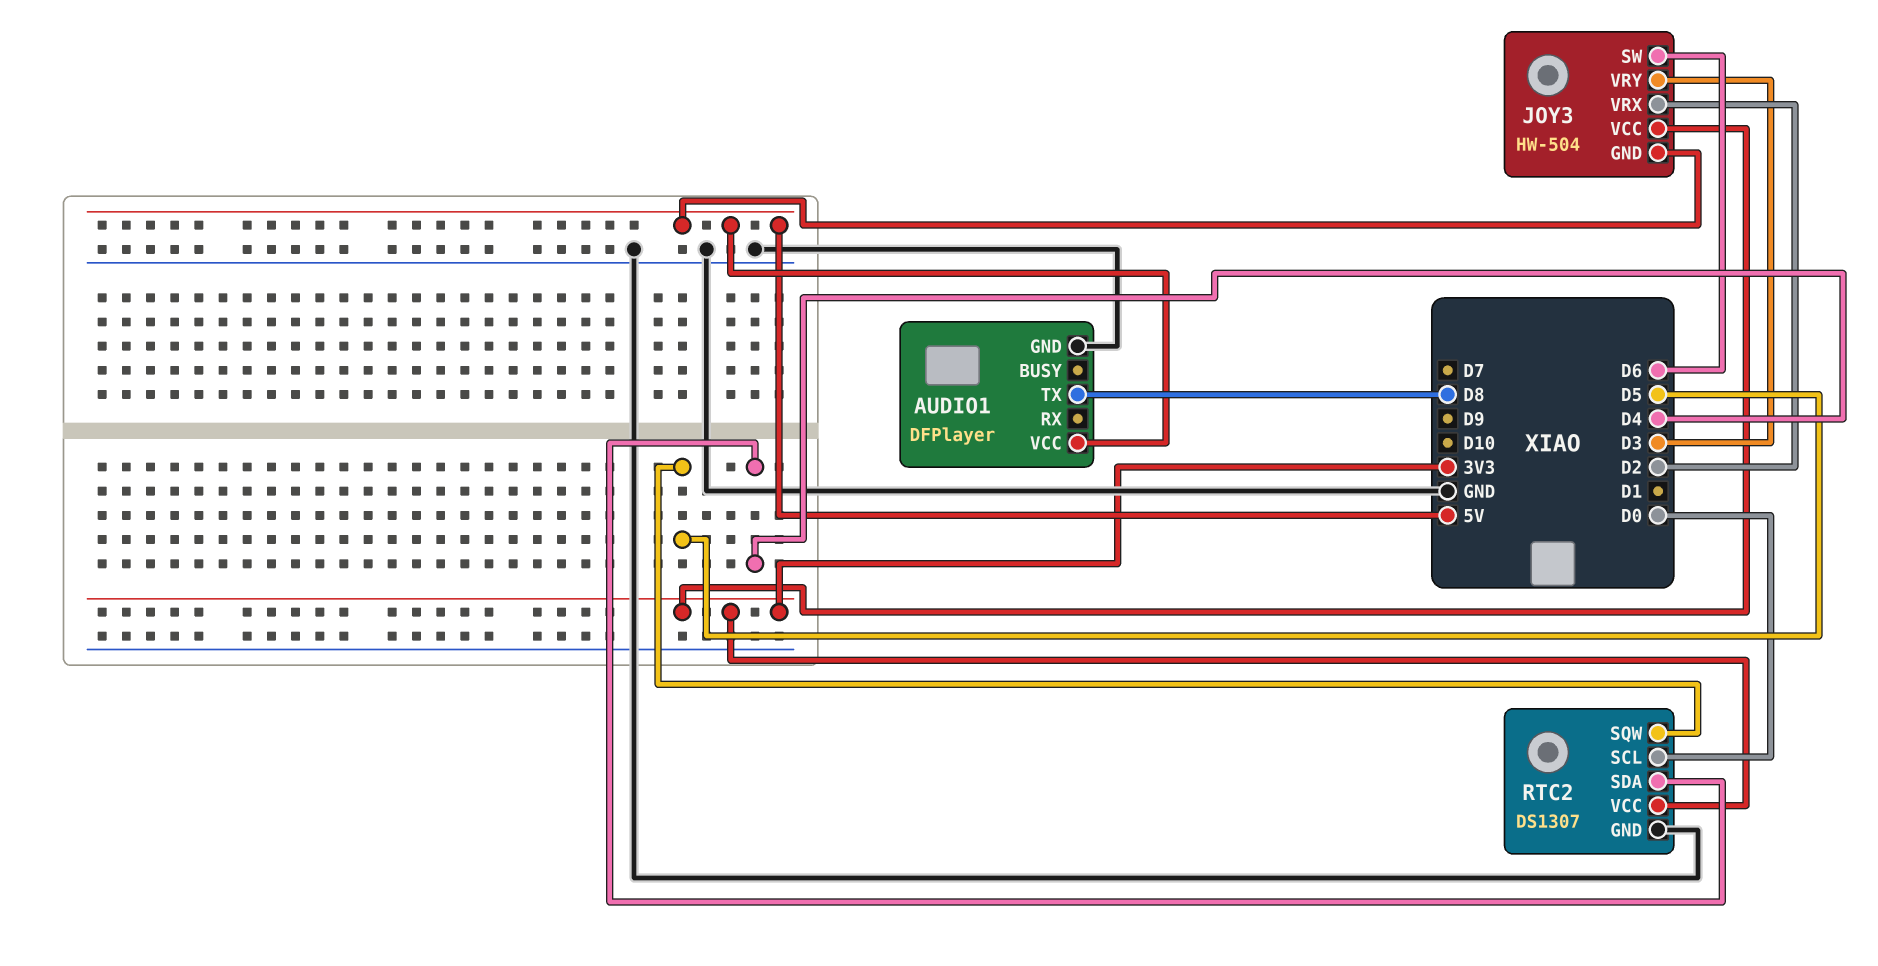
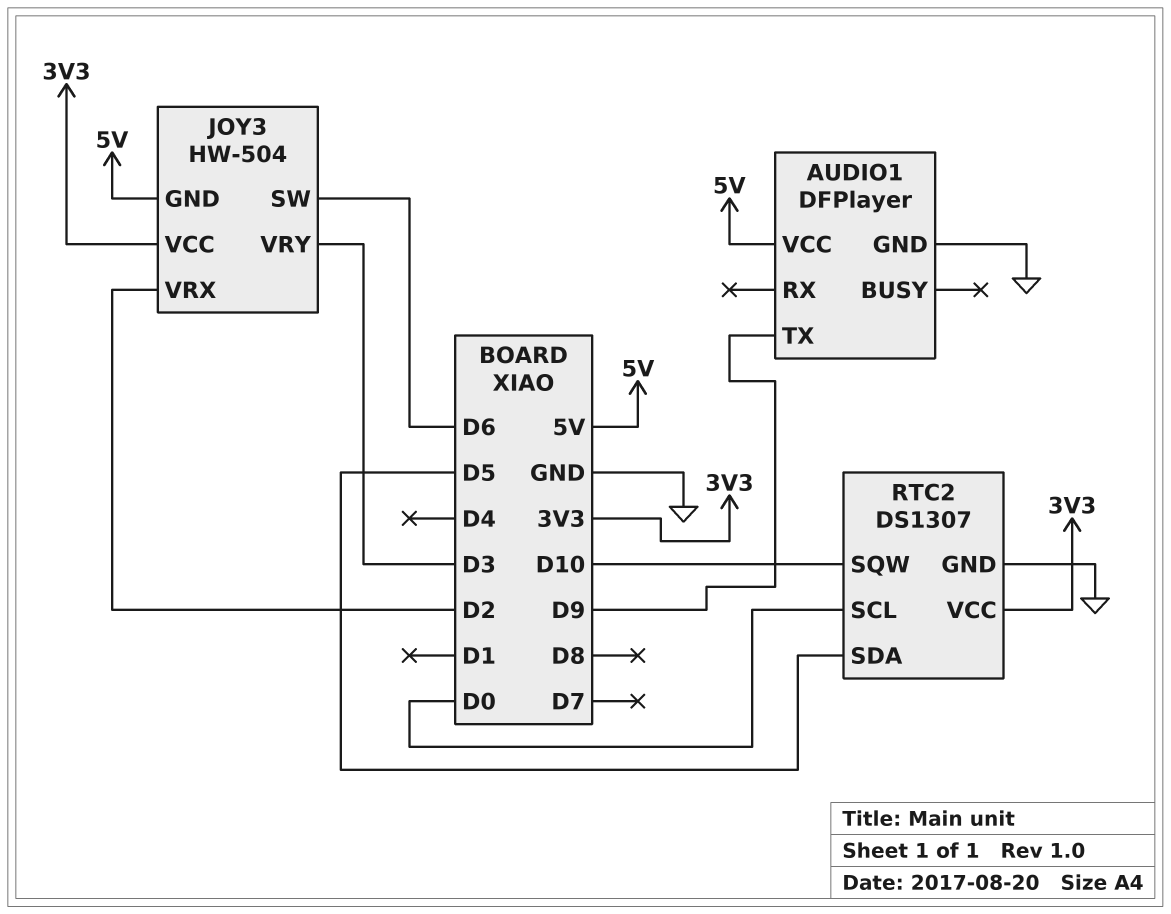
AUDIO1 pin TX: D8 -> D9
RTC2 pin SDA: D4 -> D5
RTC2 pin SQW: D5 -> D10

